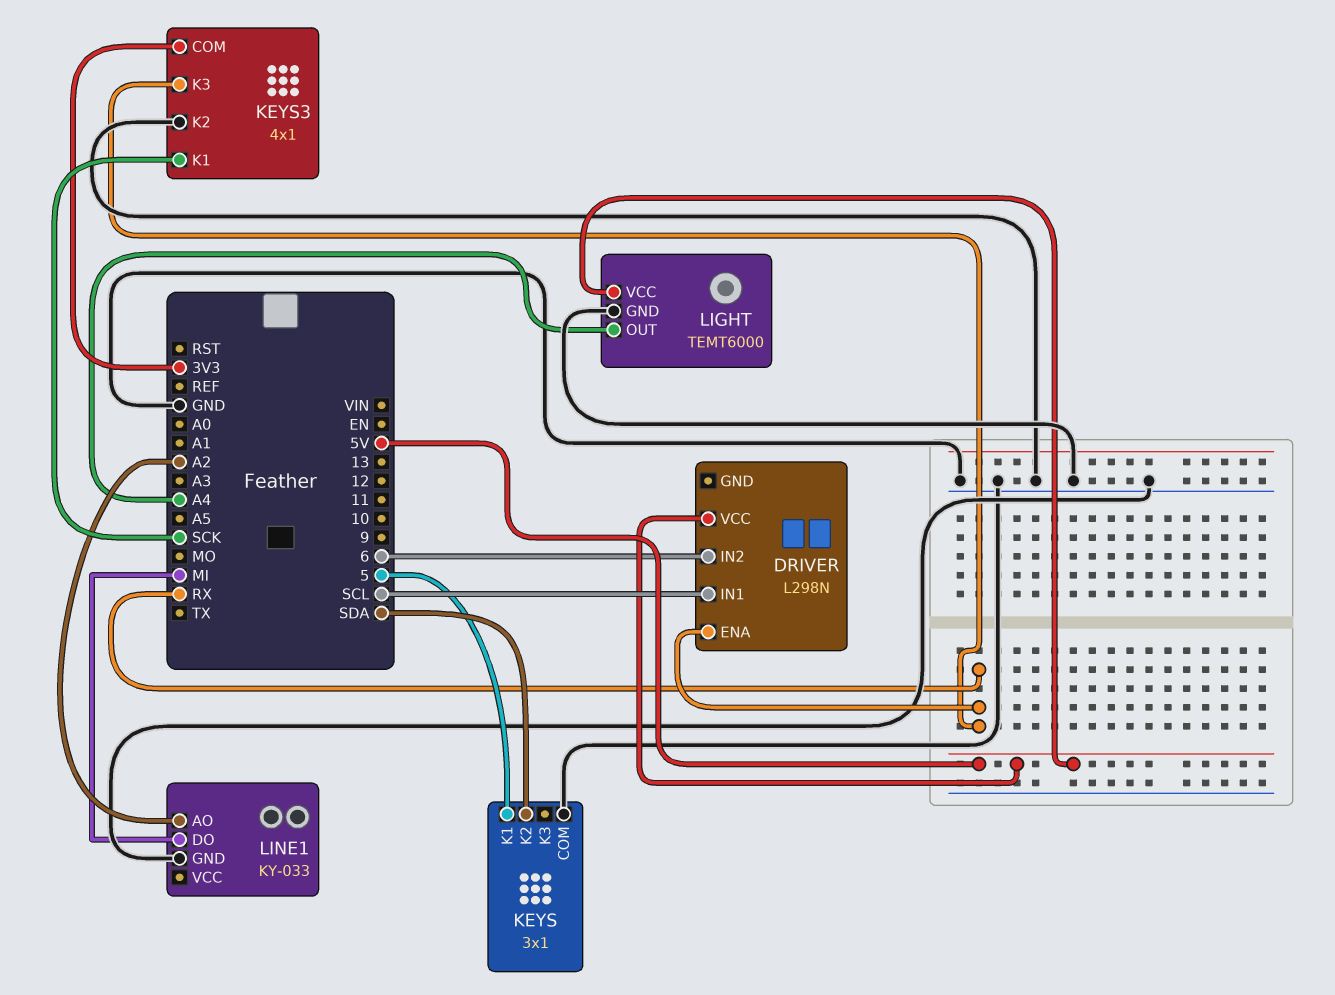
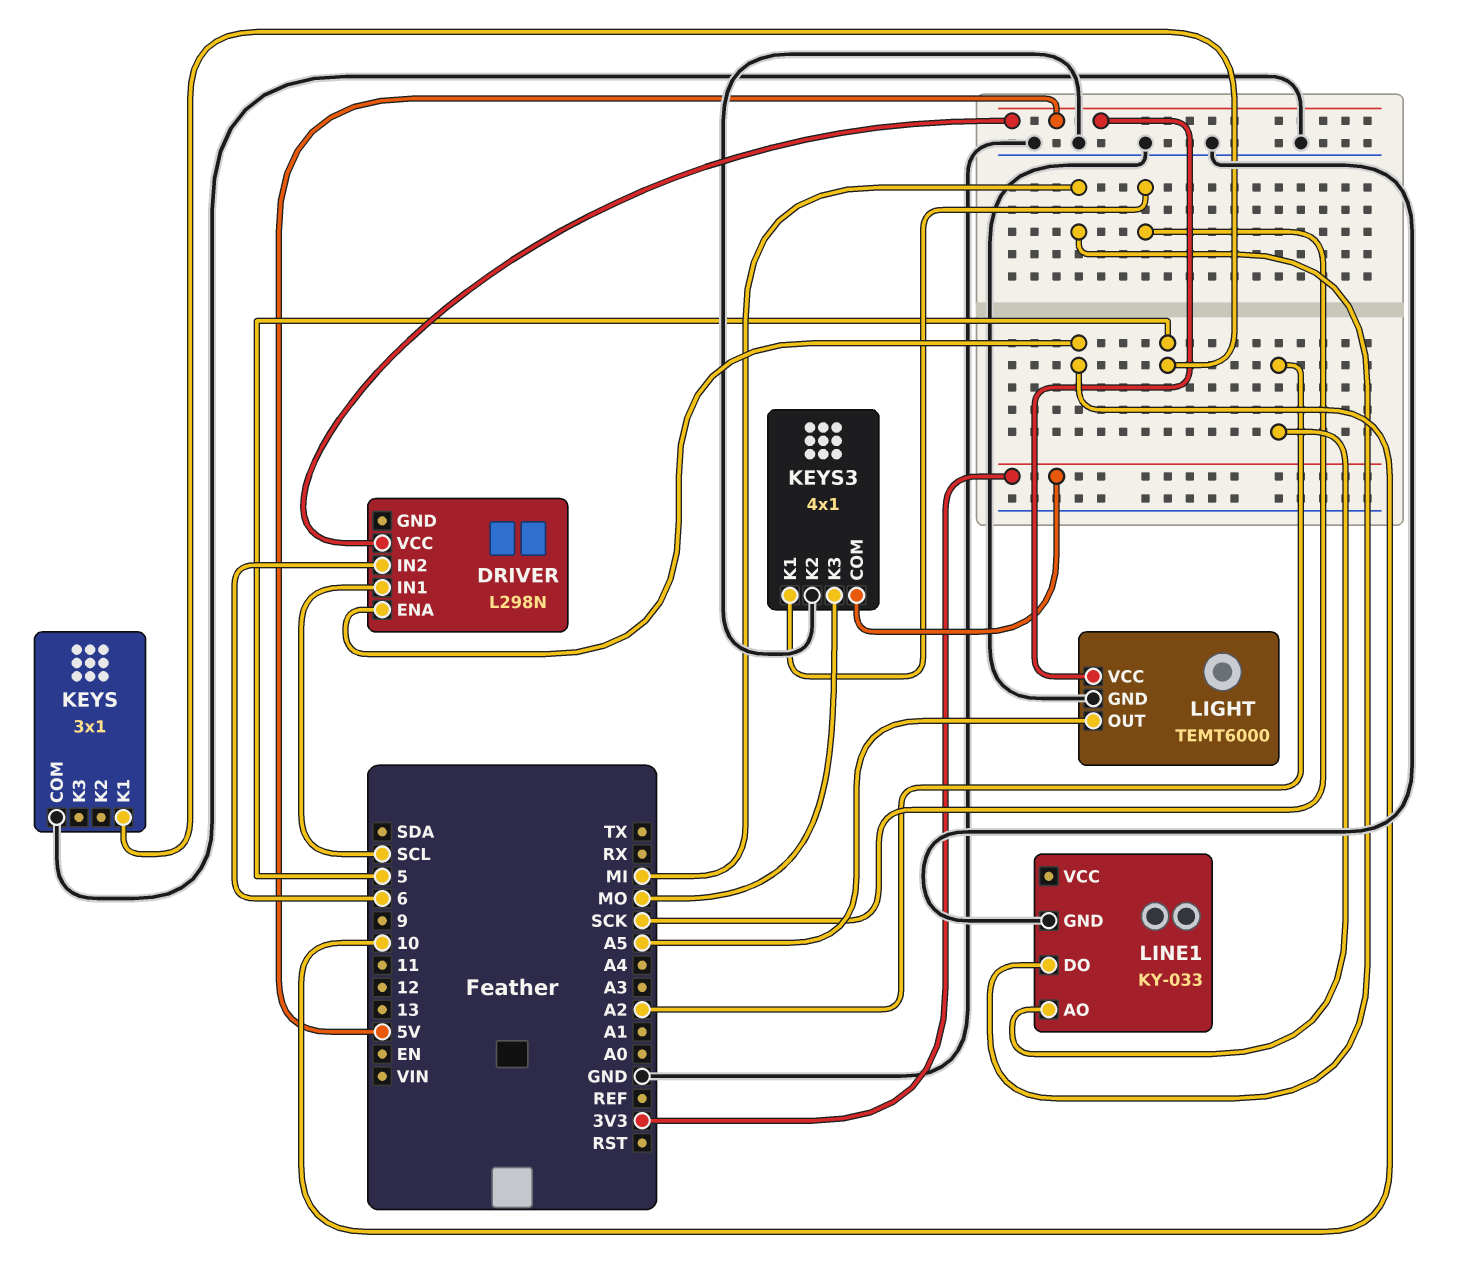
DRIVER pin ENA: RX -> 10
KEYS pin K2: SDA -> none
KEYS3 pin K3: RX -> MO
LIGHT pin OUT: A4 -> A5

